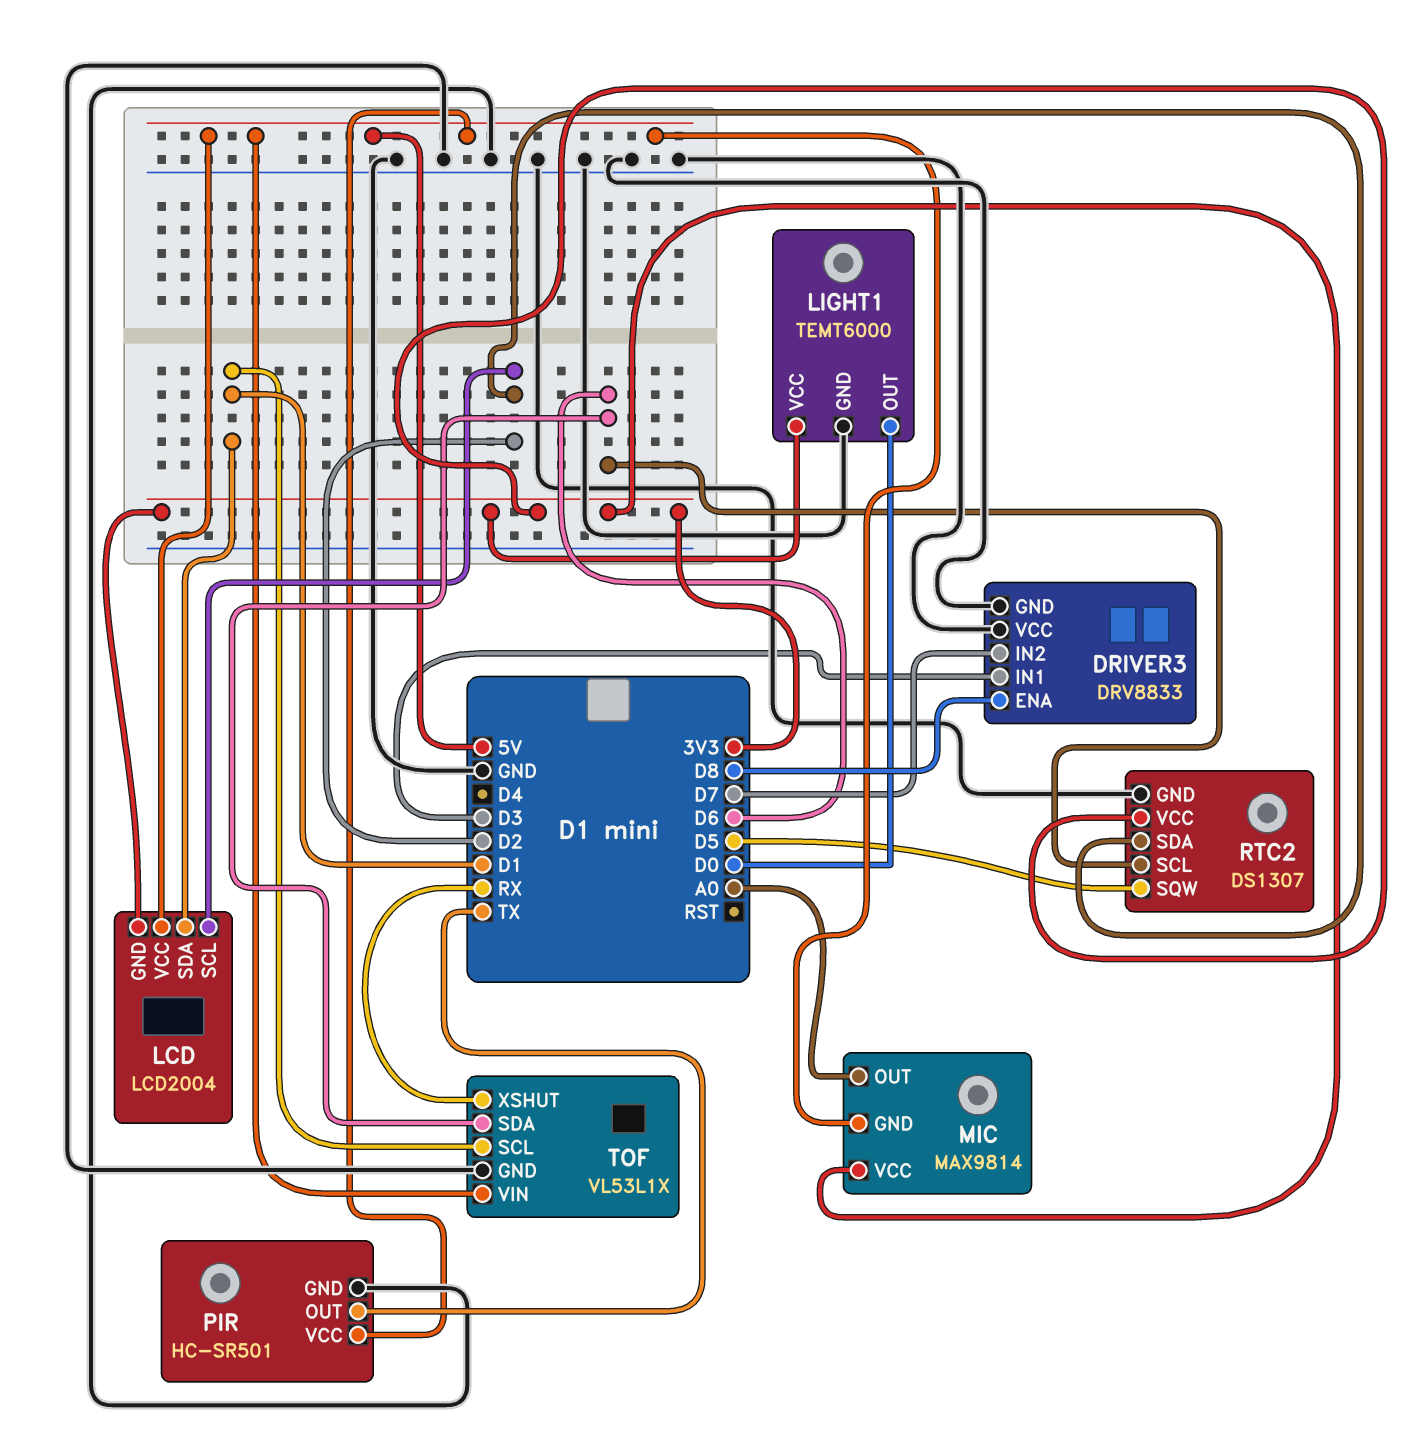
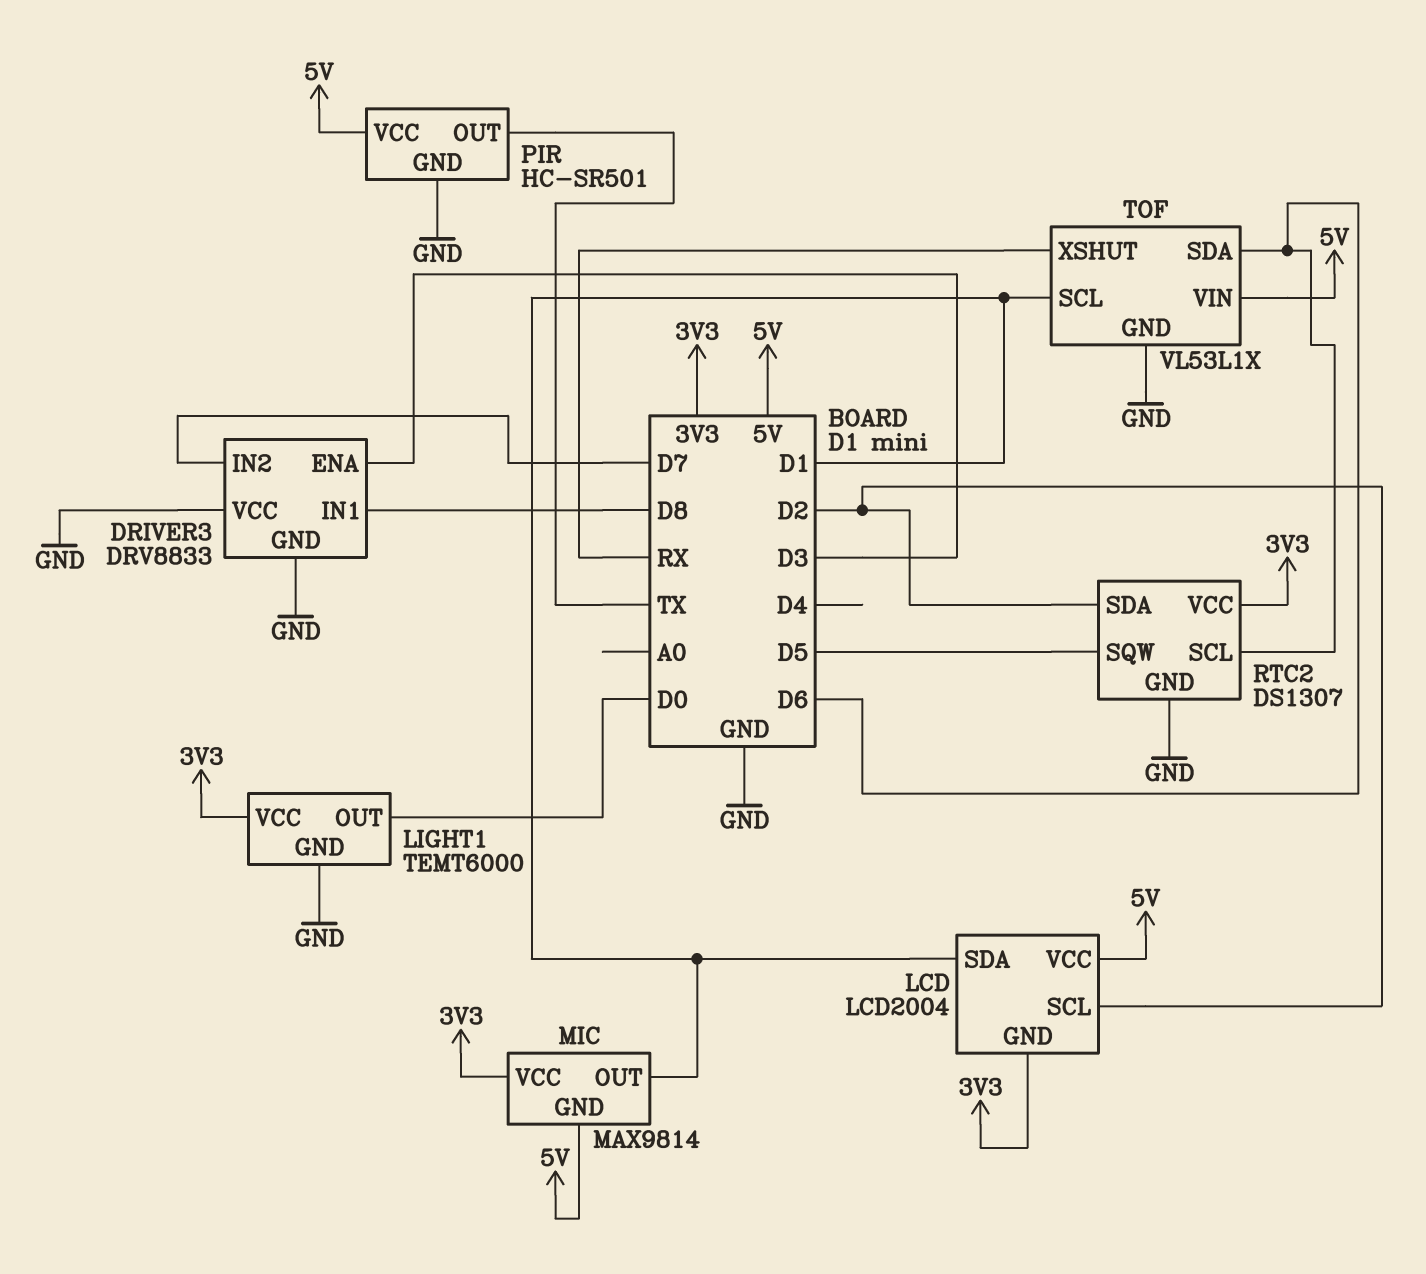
DRIVER3 pin ENA: D8 -> D3
DRIVER3 pin IN1: D3 -> D8
MIC pin OUT: A0 -> D1

